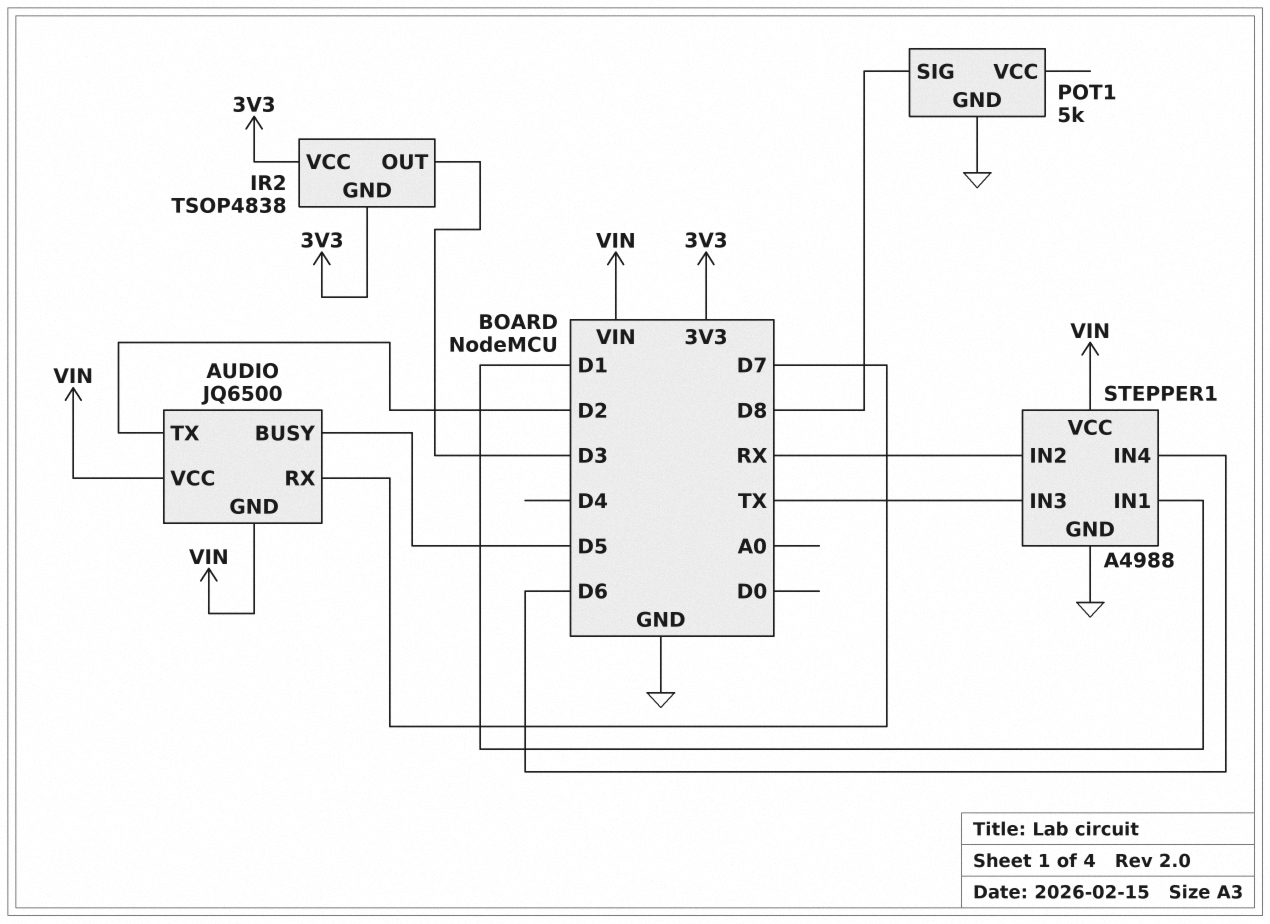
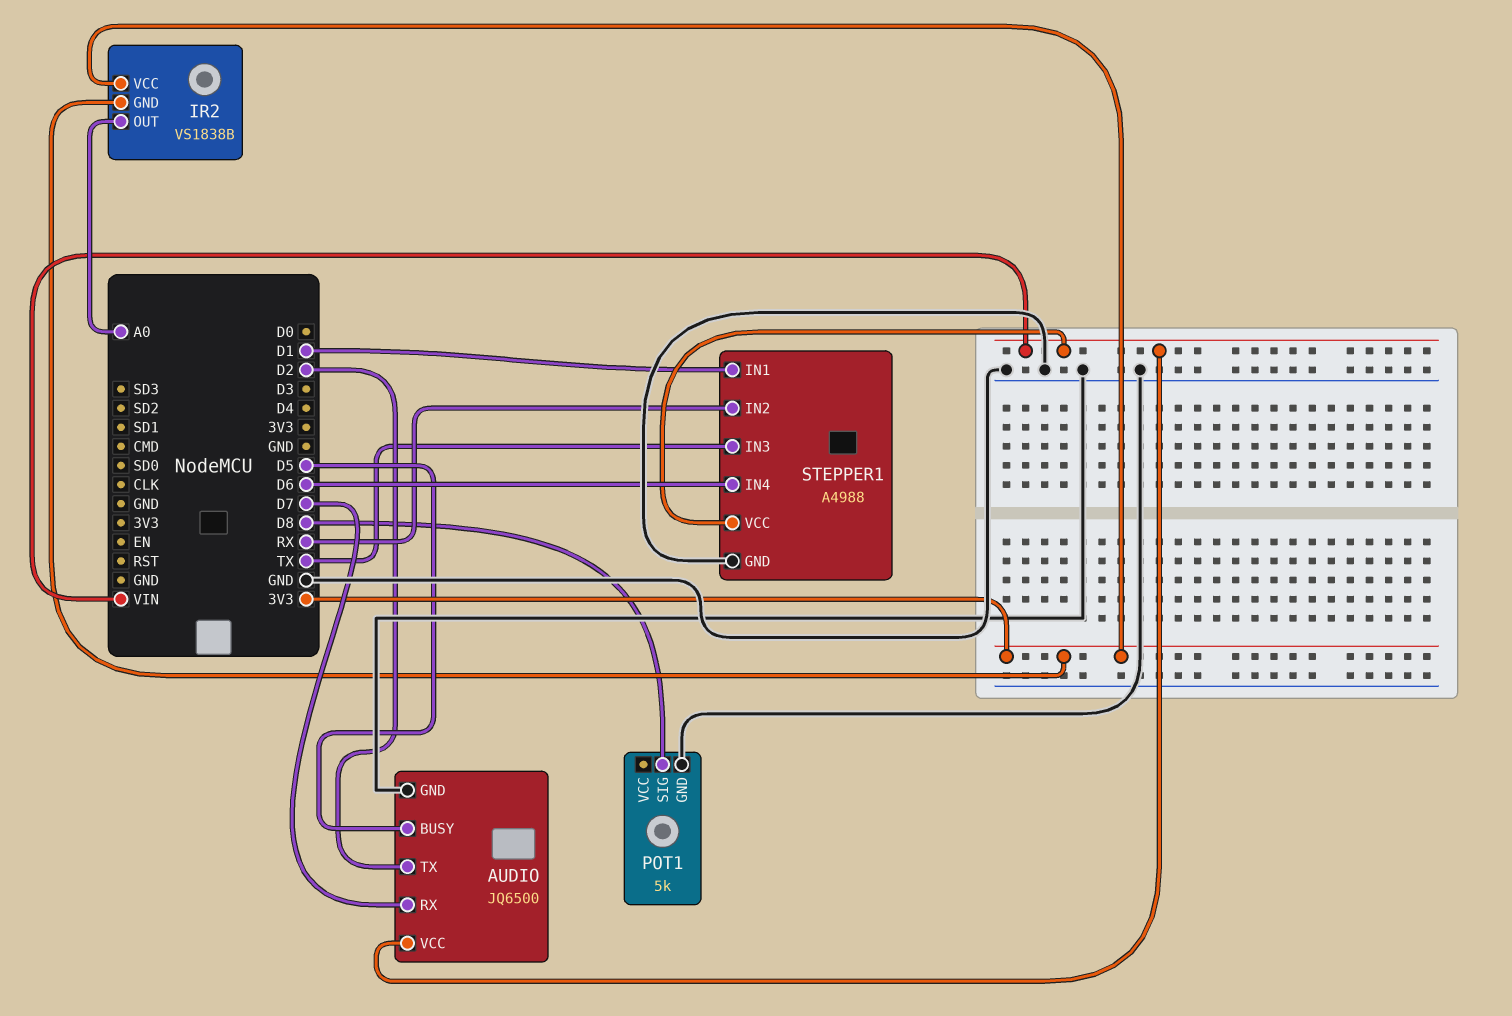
AUDIO pin GND: VIN -> GND
IR2: TSOP4838 -> VS1838B
IR2 pin OUT: D3 -> A0

